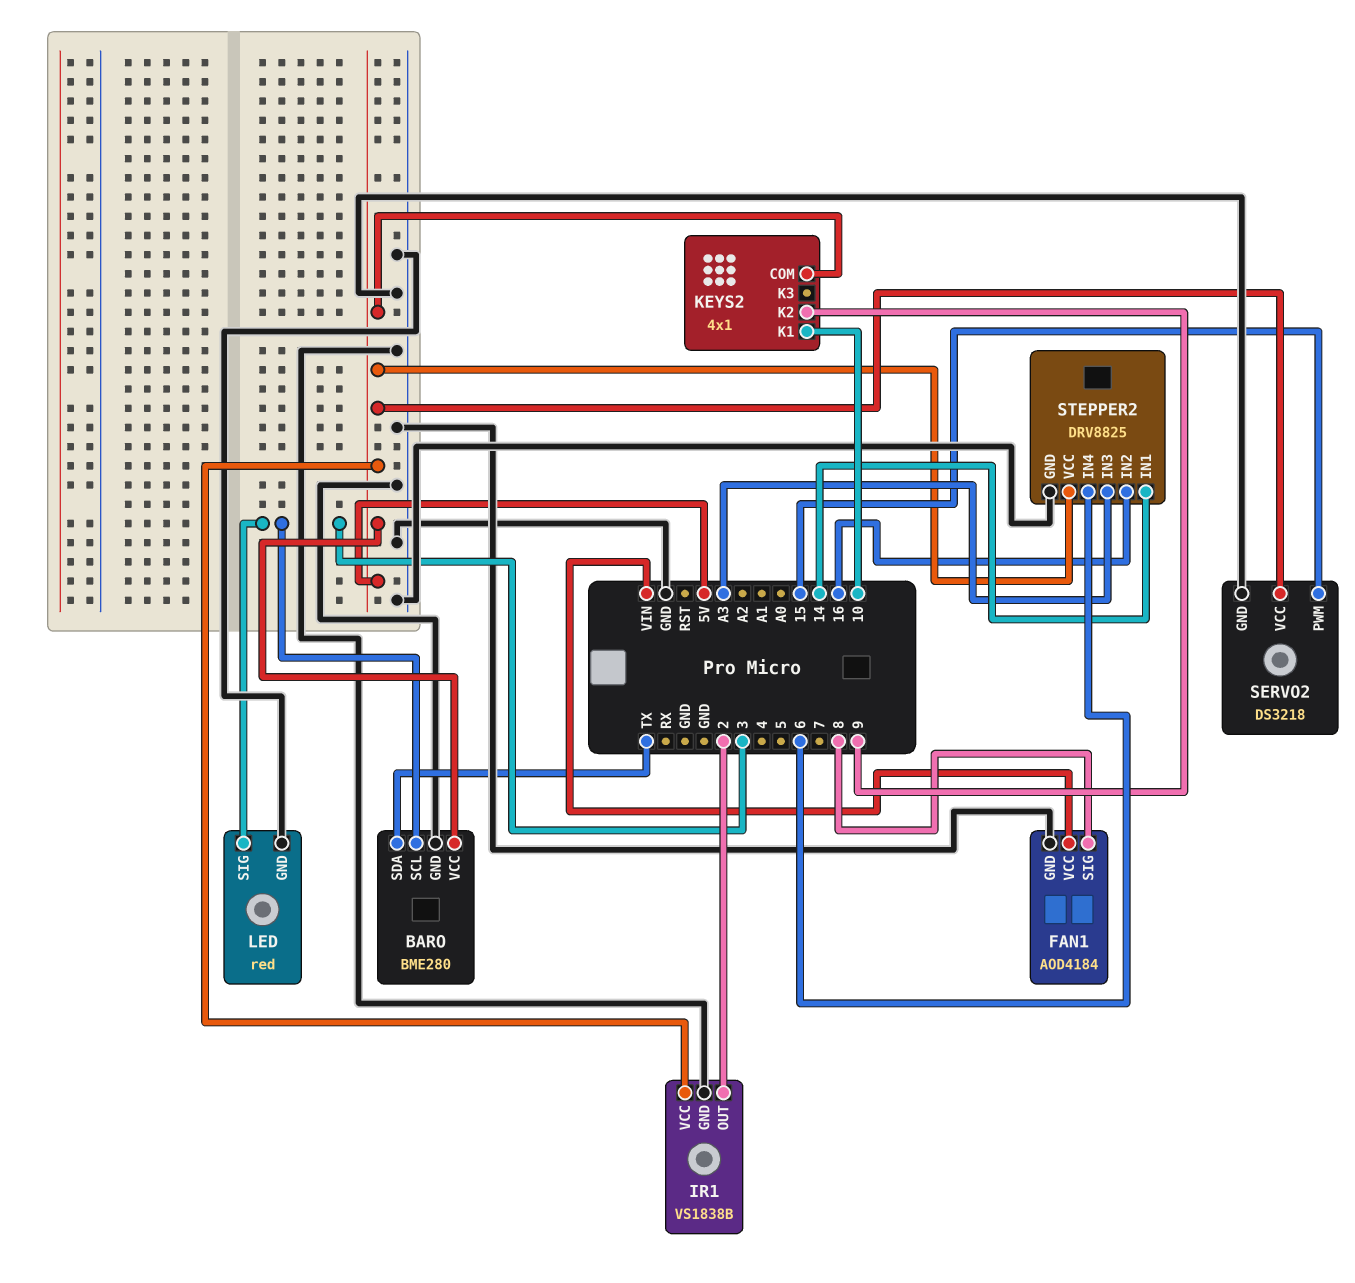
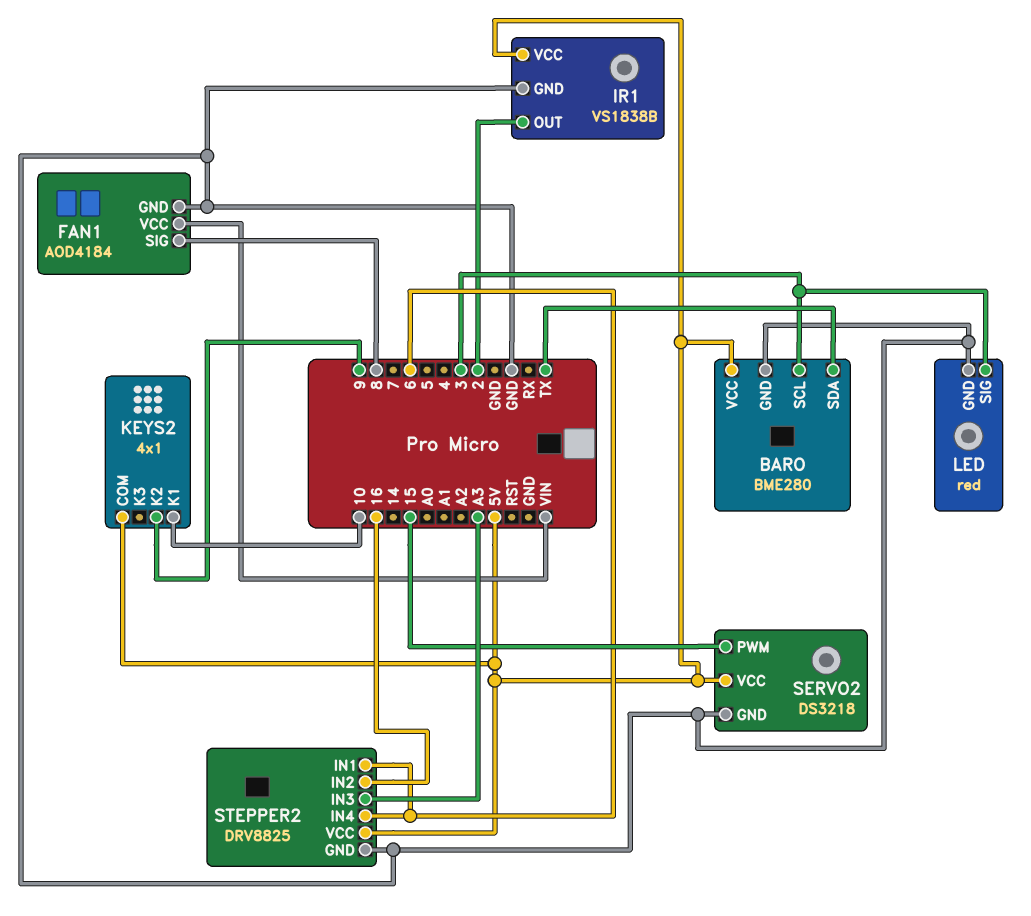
STEPPER2 pin IN1: 14 -> 6

